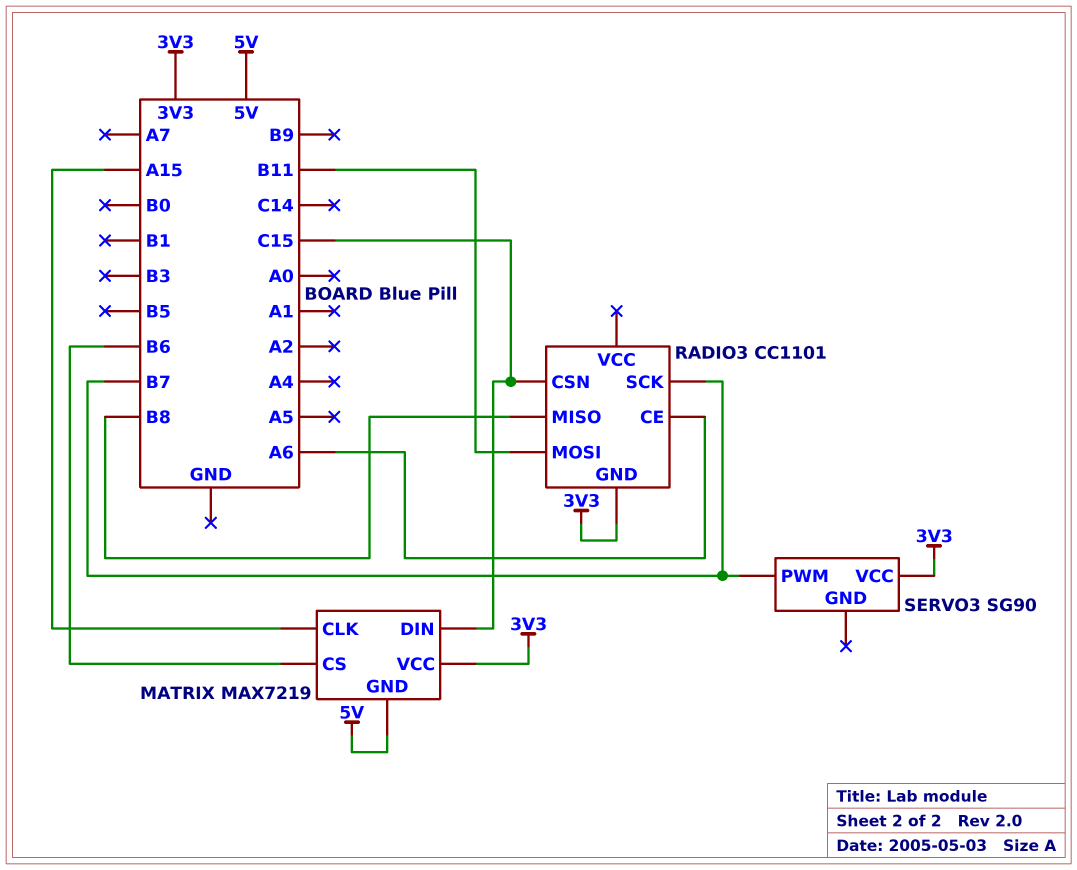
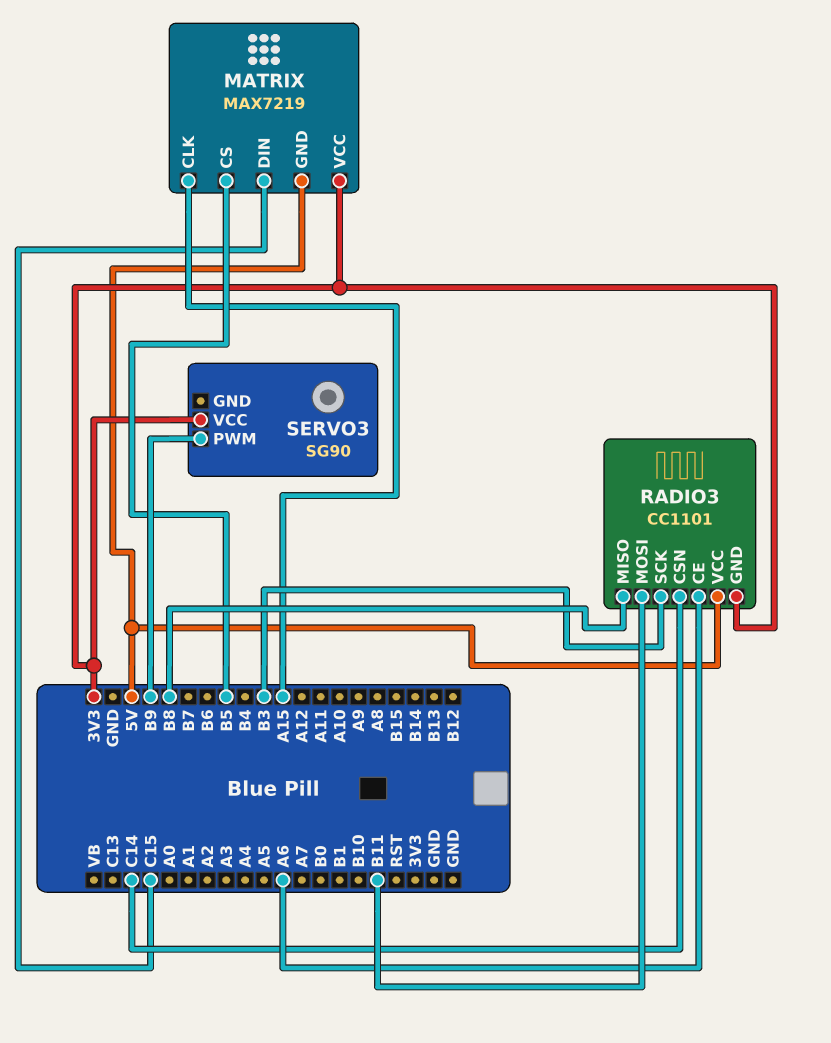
MATRIX pin CS: B6 -> B5
RADIO3 pin CSN: C15 -> C14
RADIO3 pin SCK: B7 -> B3
RADIO3 pin VCC: none -> 5V
SERVO3 pin PWM: B7 -> B9

